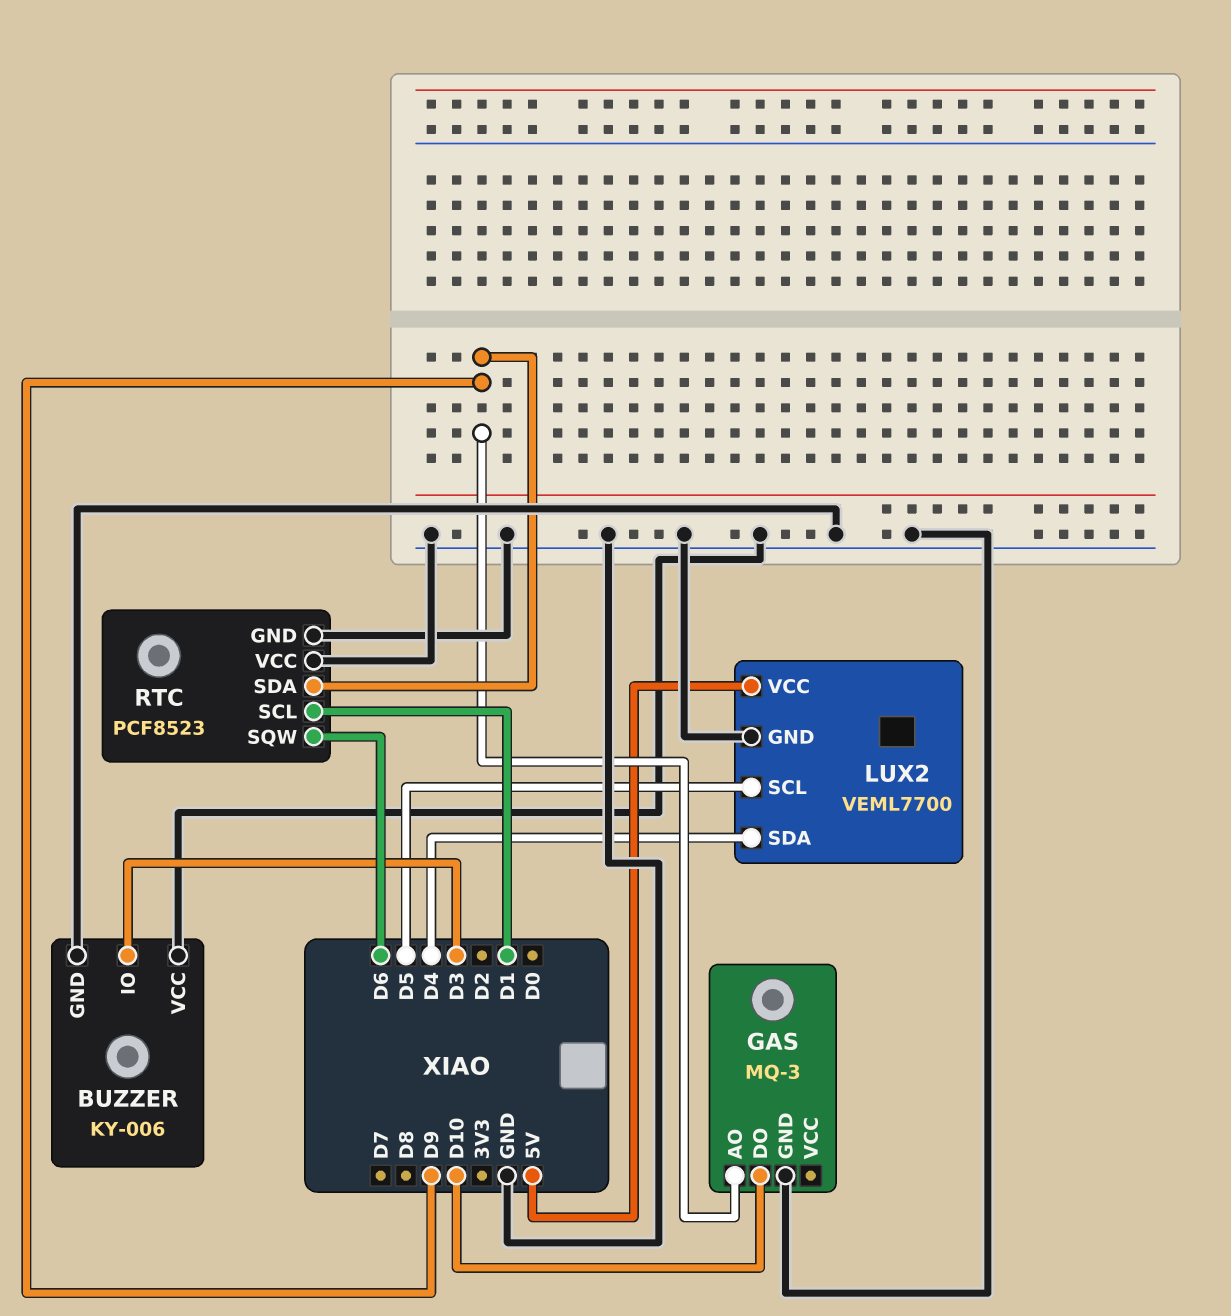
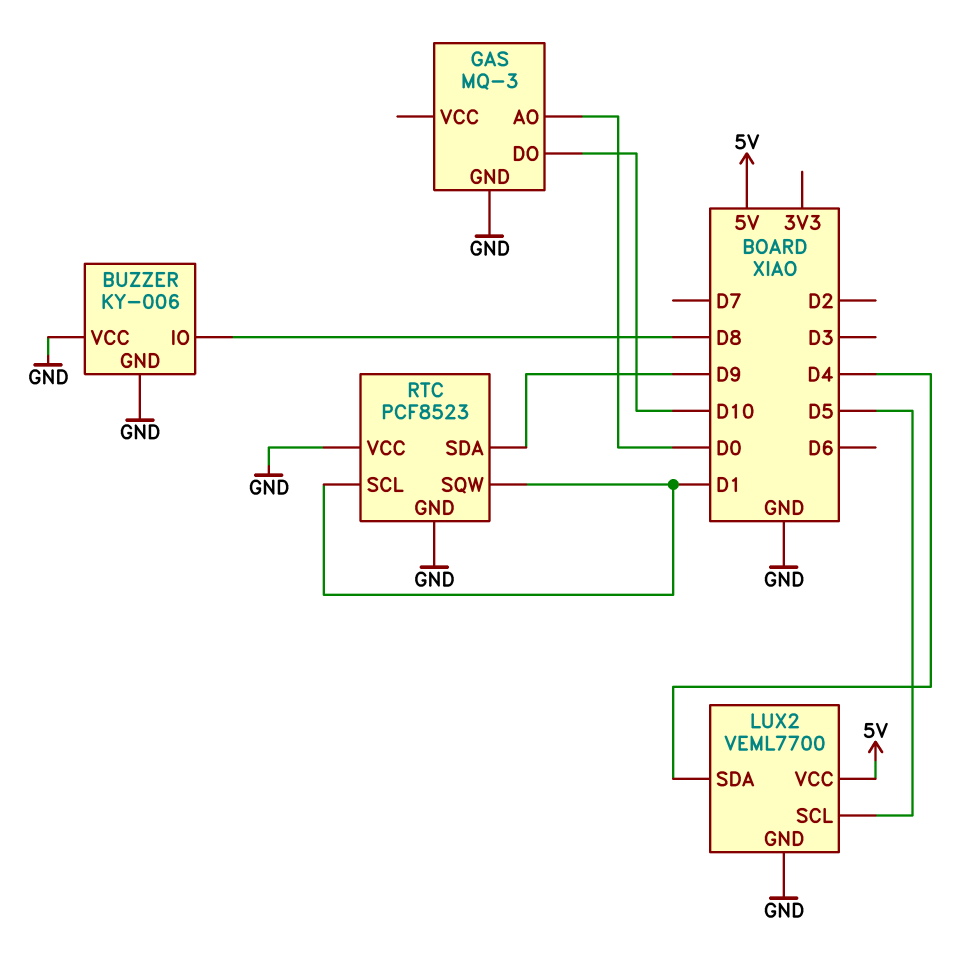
BUZZER pin IO: D3 -> D8
GAS pin AO: D9 -> D0
RTC pin SQW: D6 -> D1

